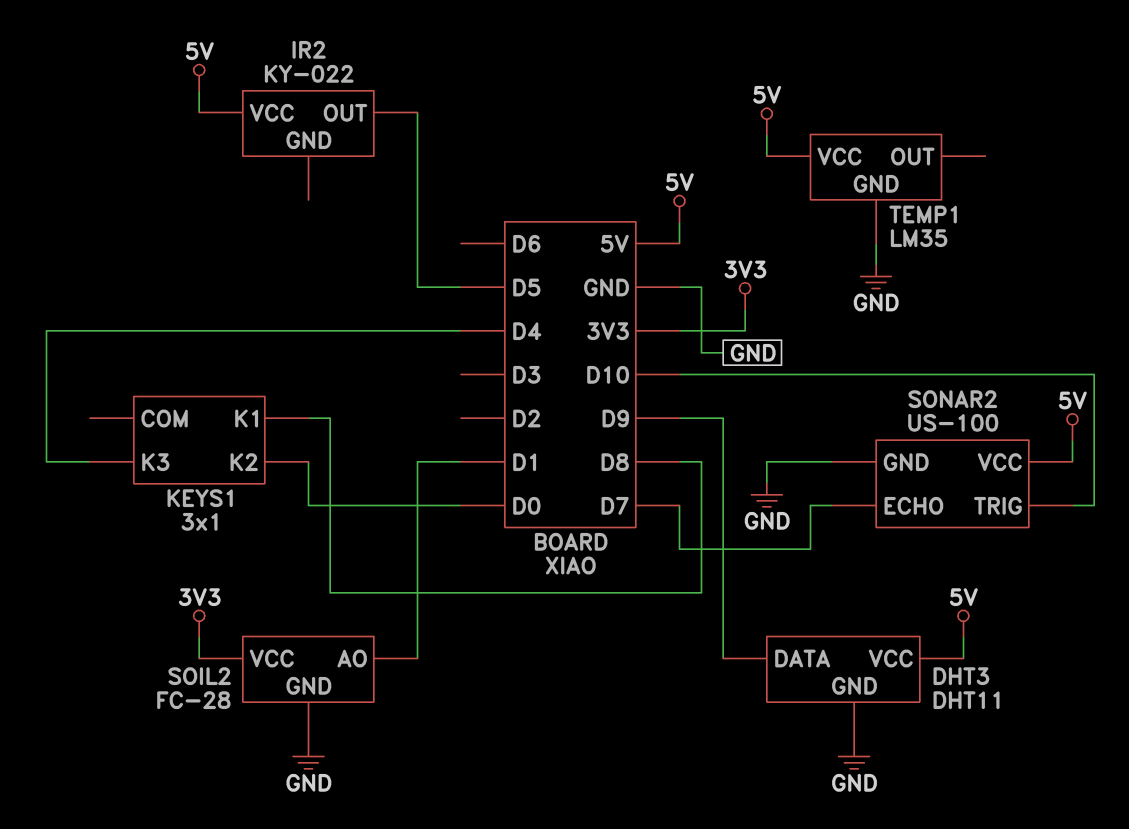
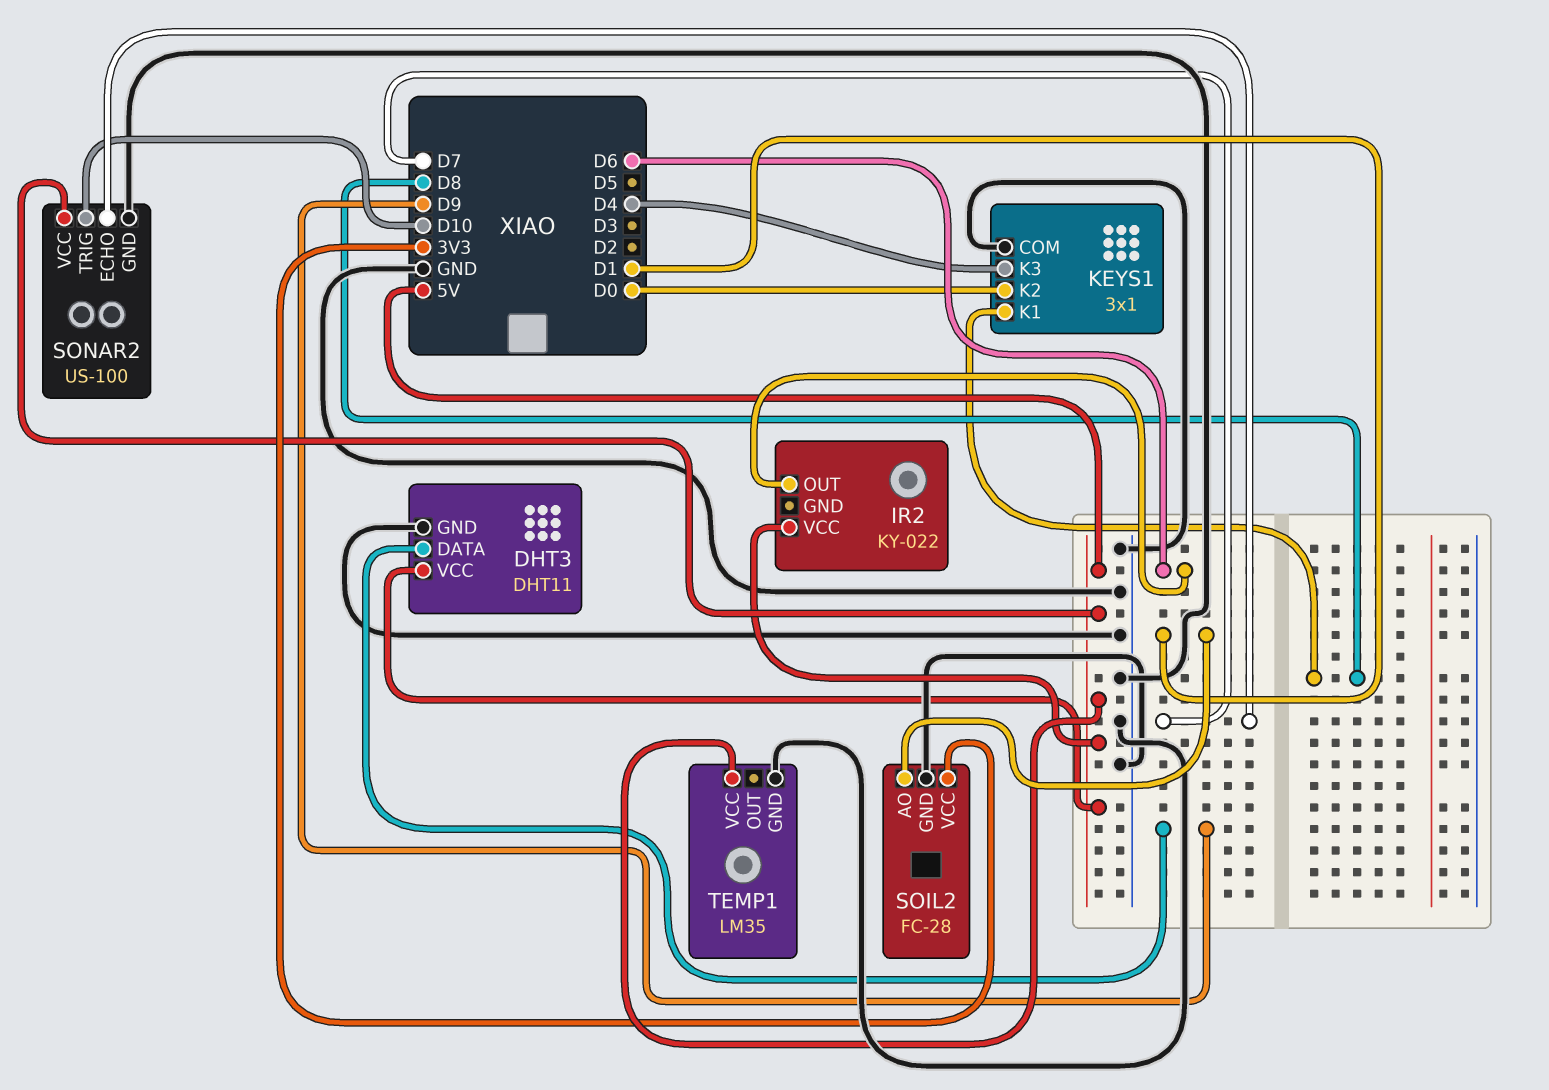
IR2 pin OUT: D5 -> D6
KEYS1 pin COM: none -> GND

